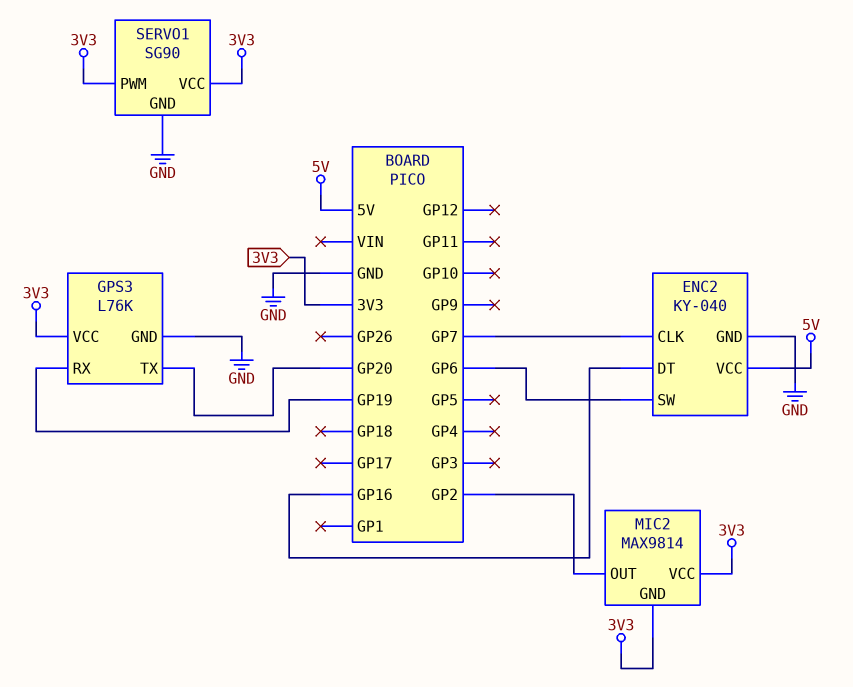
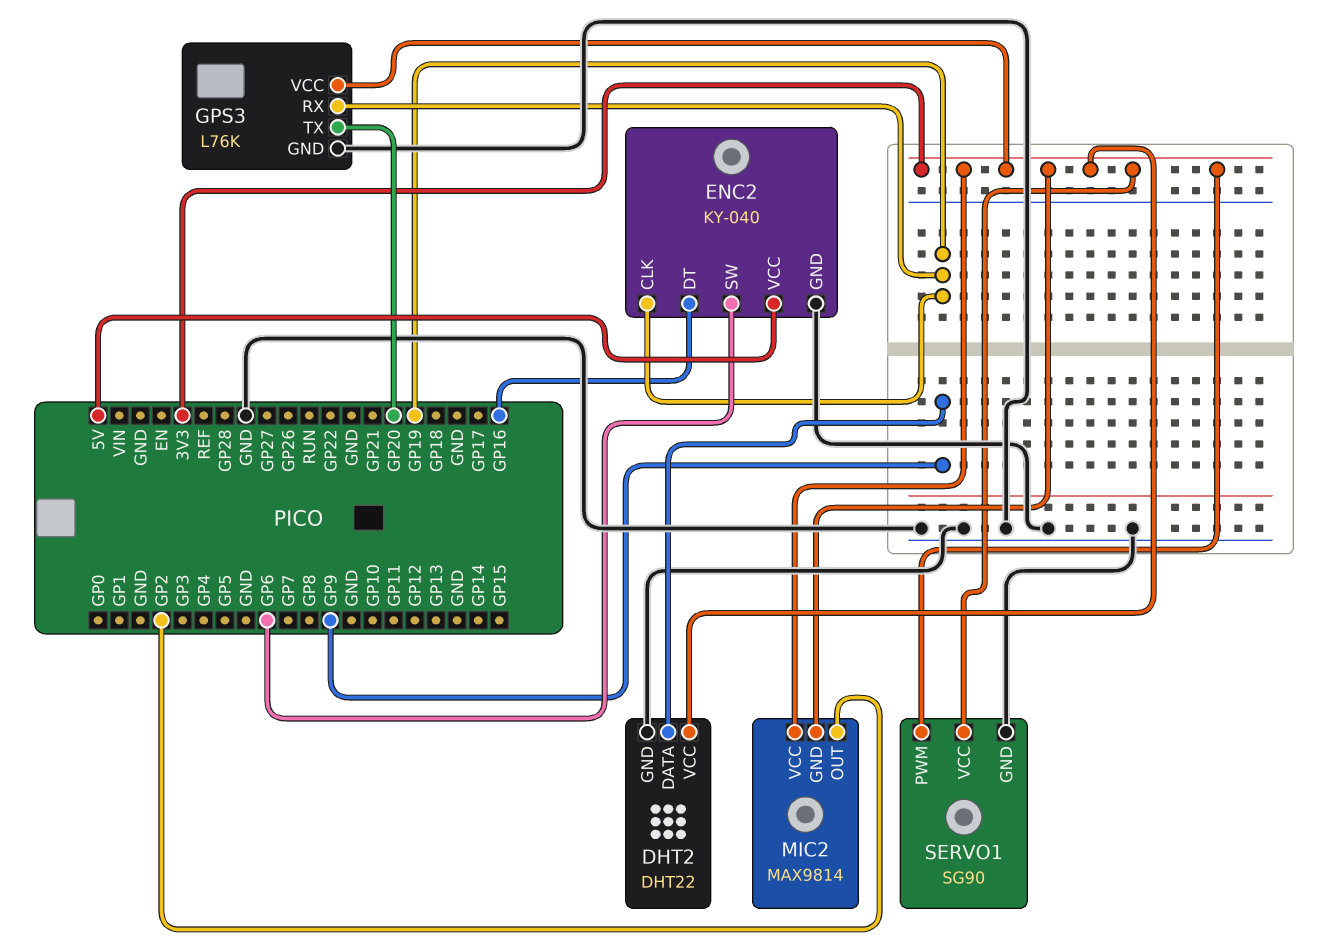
DHT2: none -> DHT22
DHT2 pin DATA: none -> GP9
DHT2 pin GND: none -> GND
DHT2 pin VCC: none -> 3V3
ENC2 pin CLK: GP7 -> GP19

